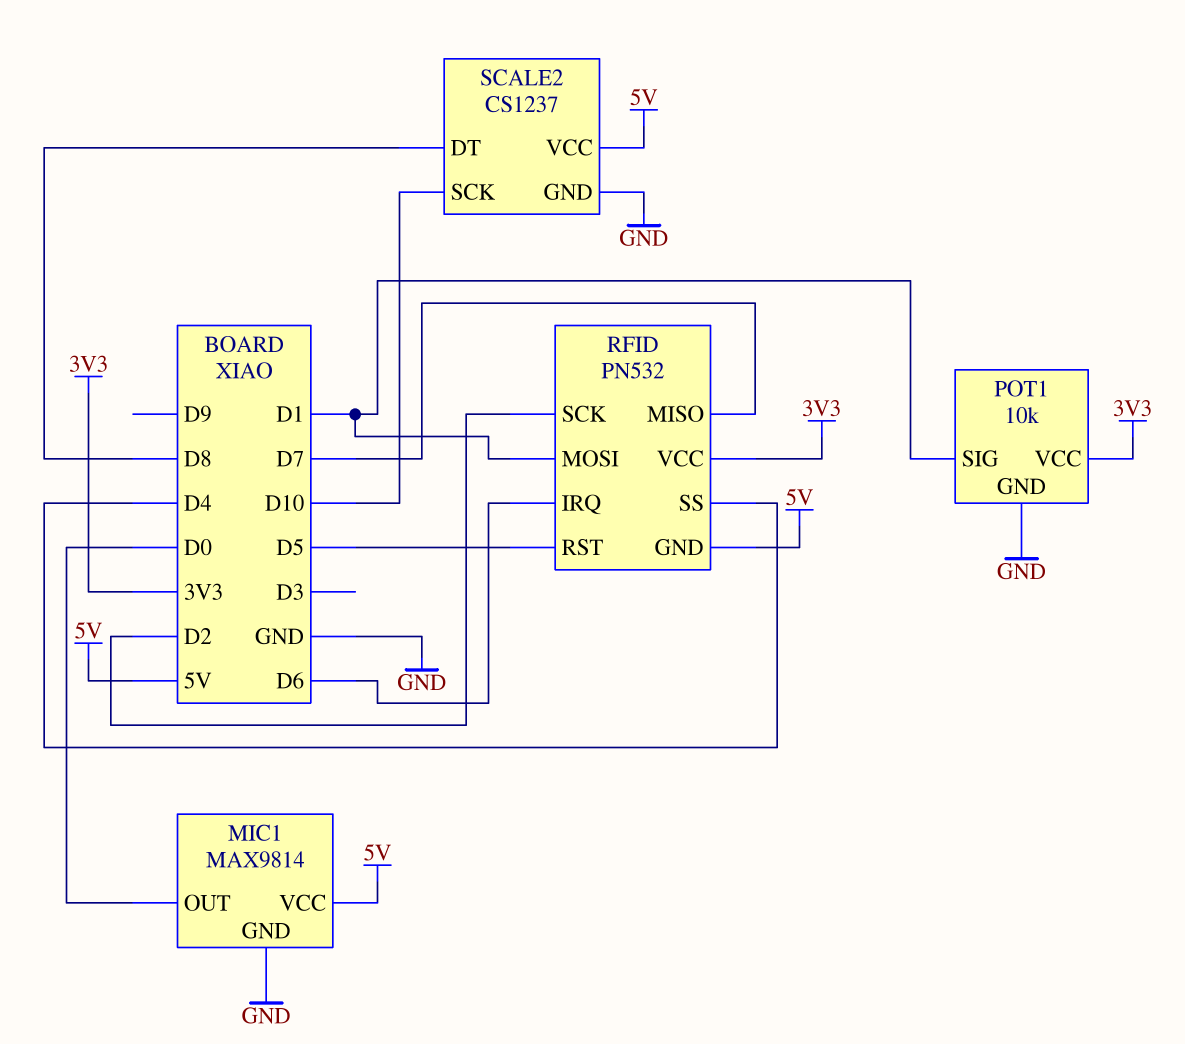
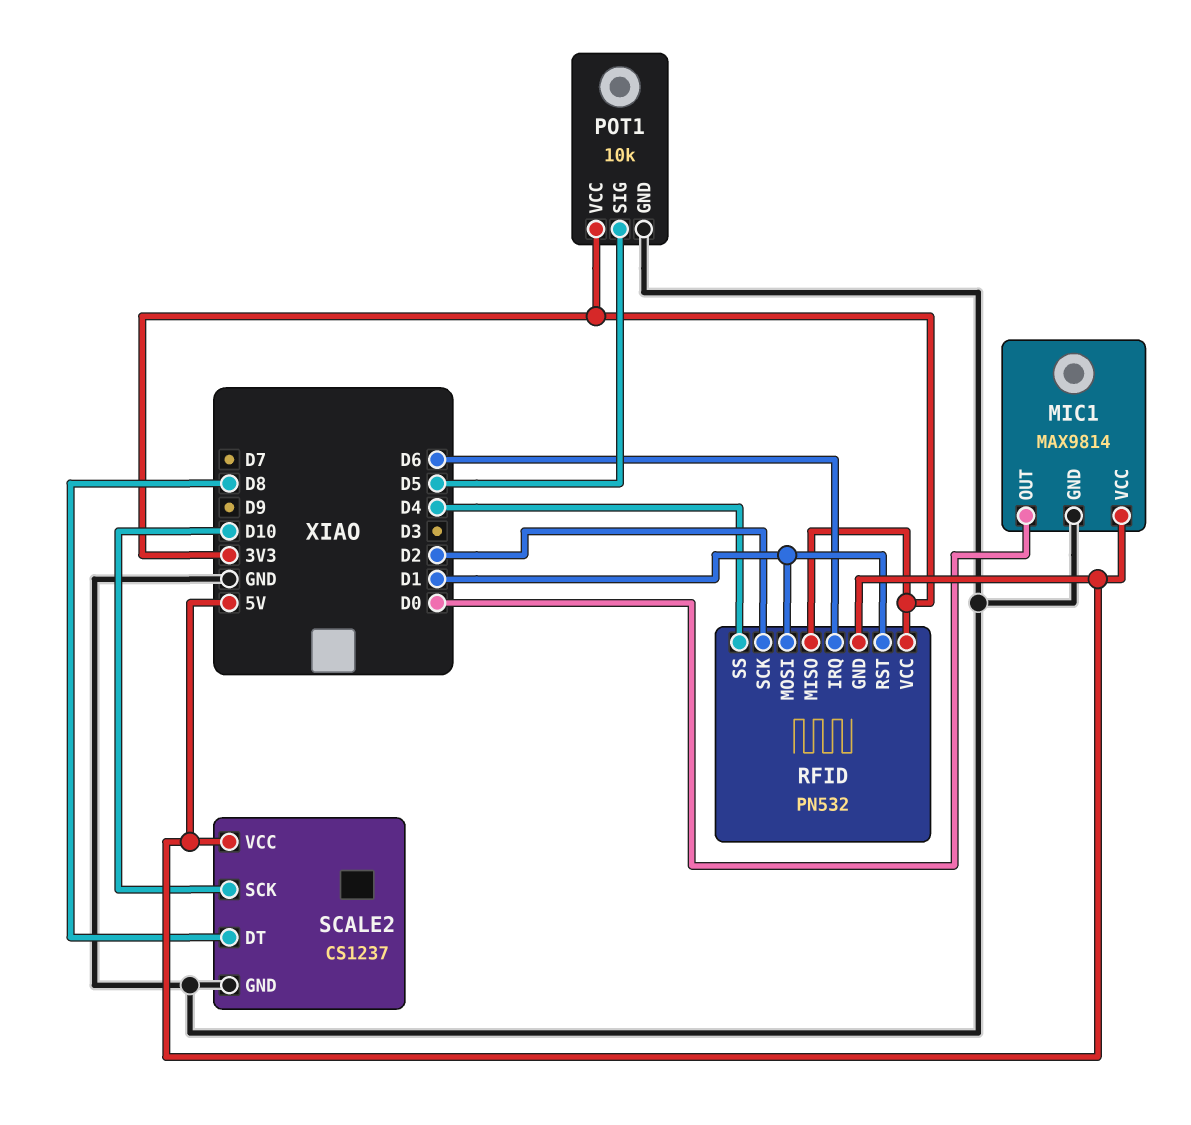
POT1 pin SIG: D1 -> D5
RFID pin MISO: D7 -> 3V3
RFID pin RST: D5 -> D1

